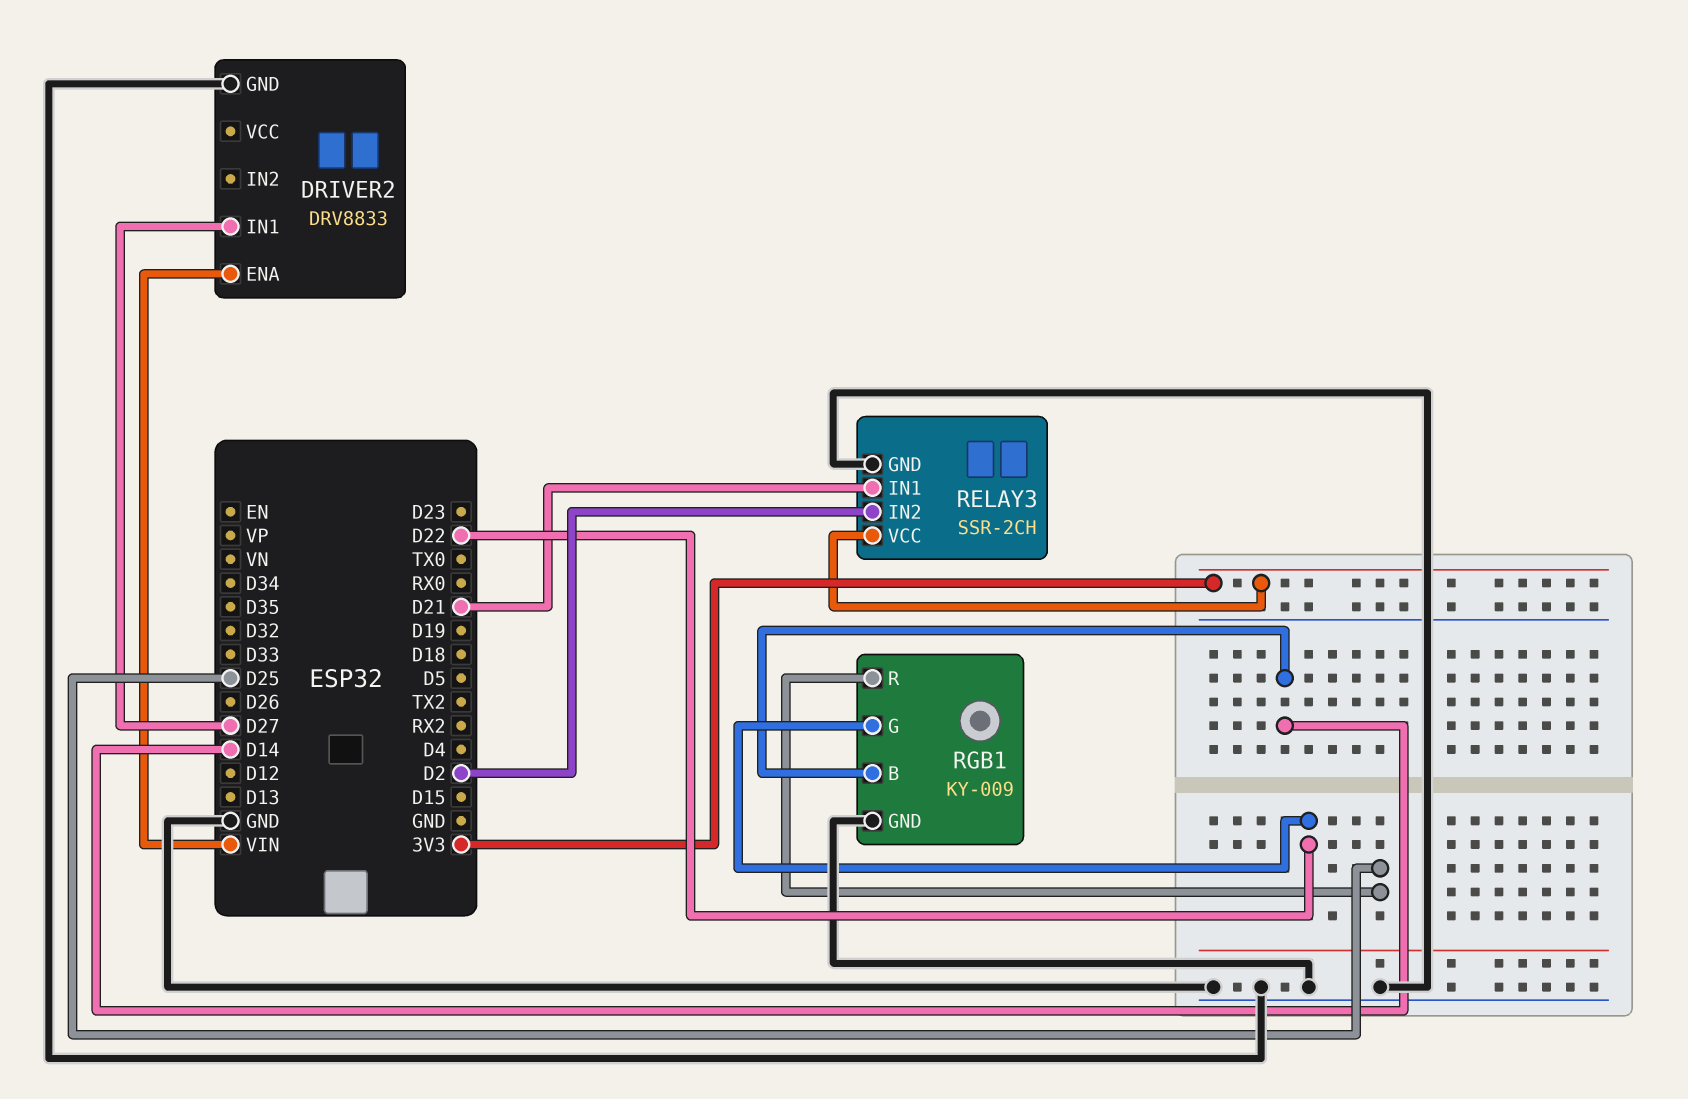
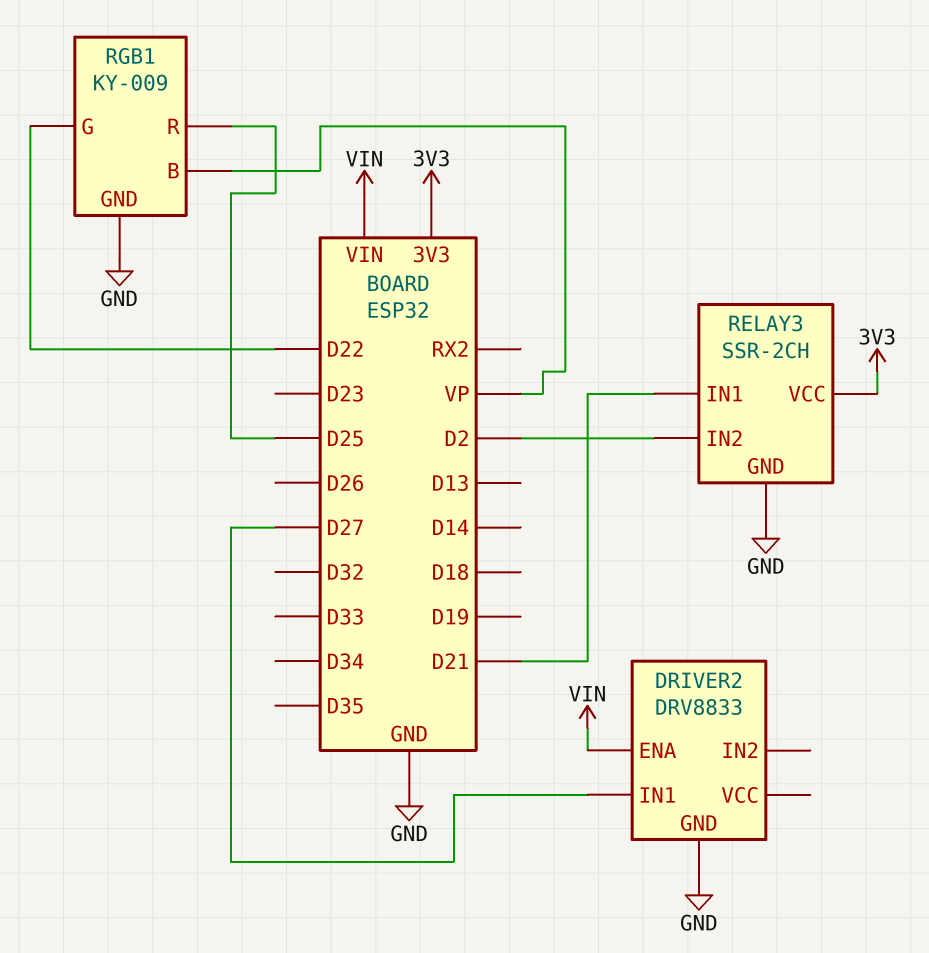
RGB1 pin B: D14 -> VP

